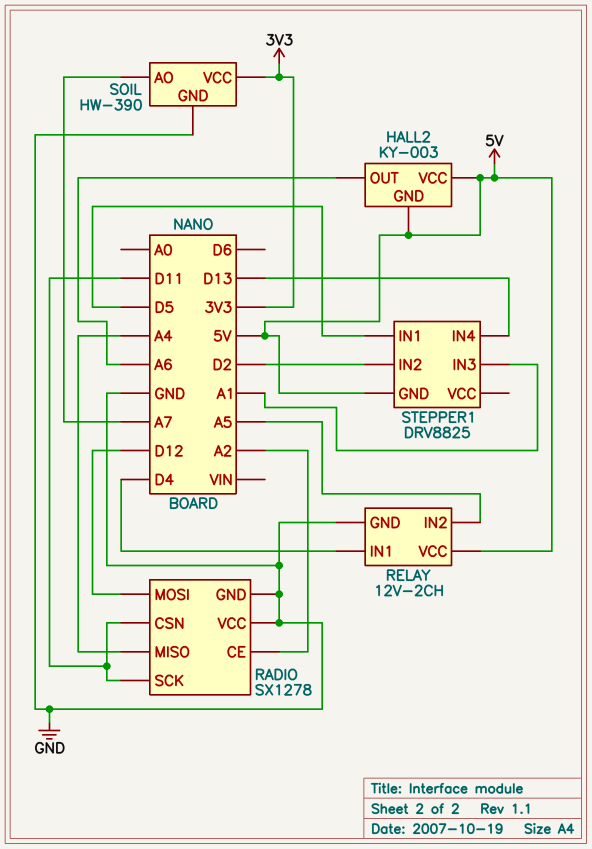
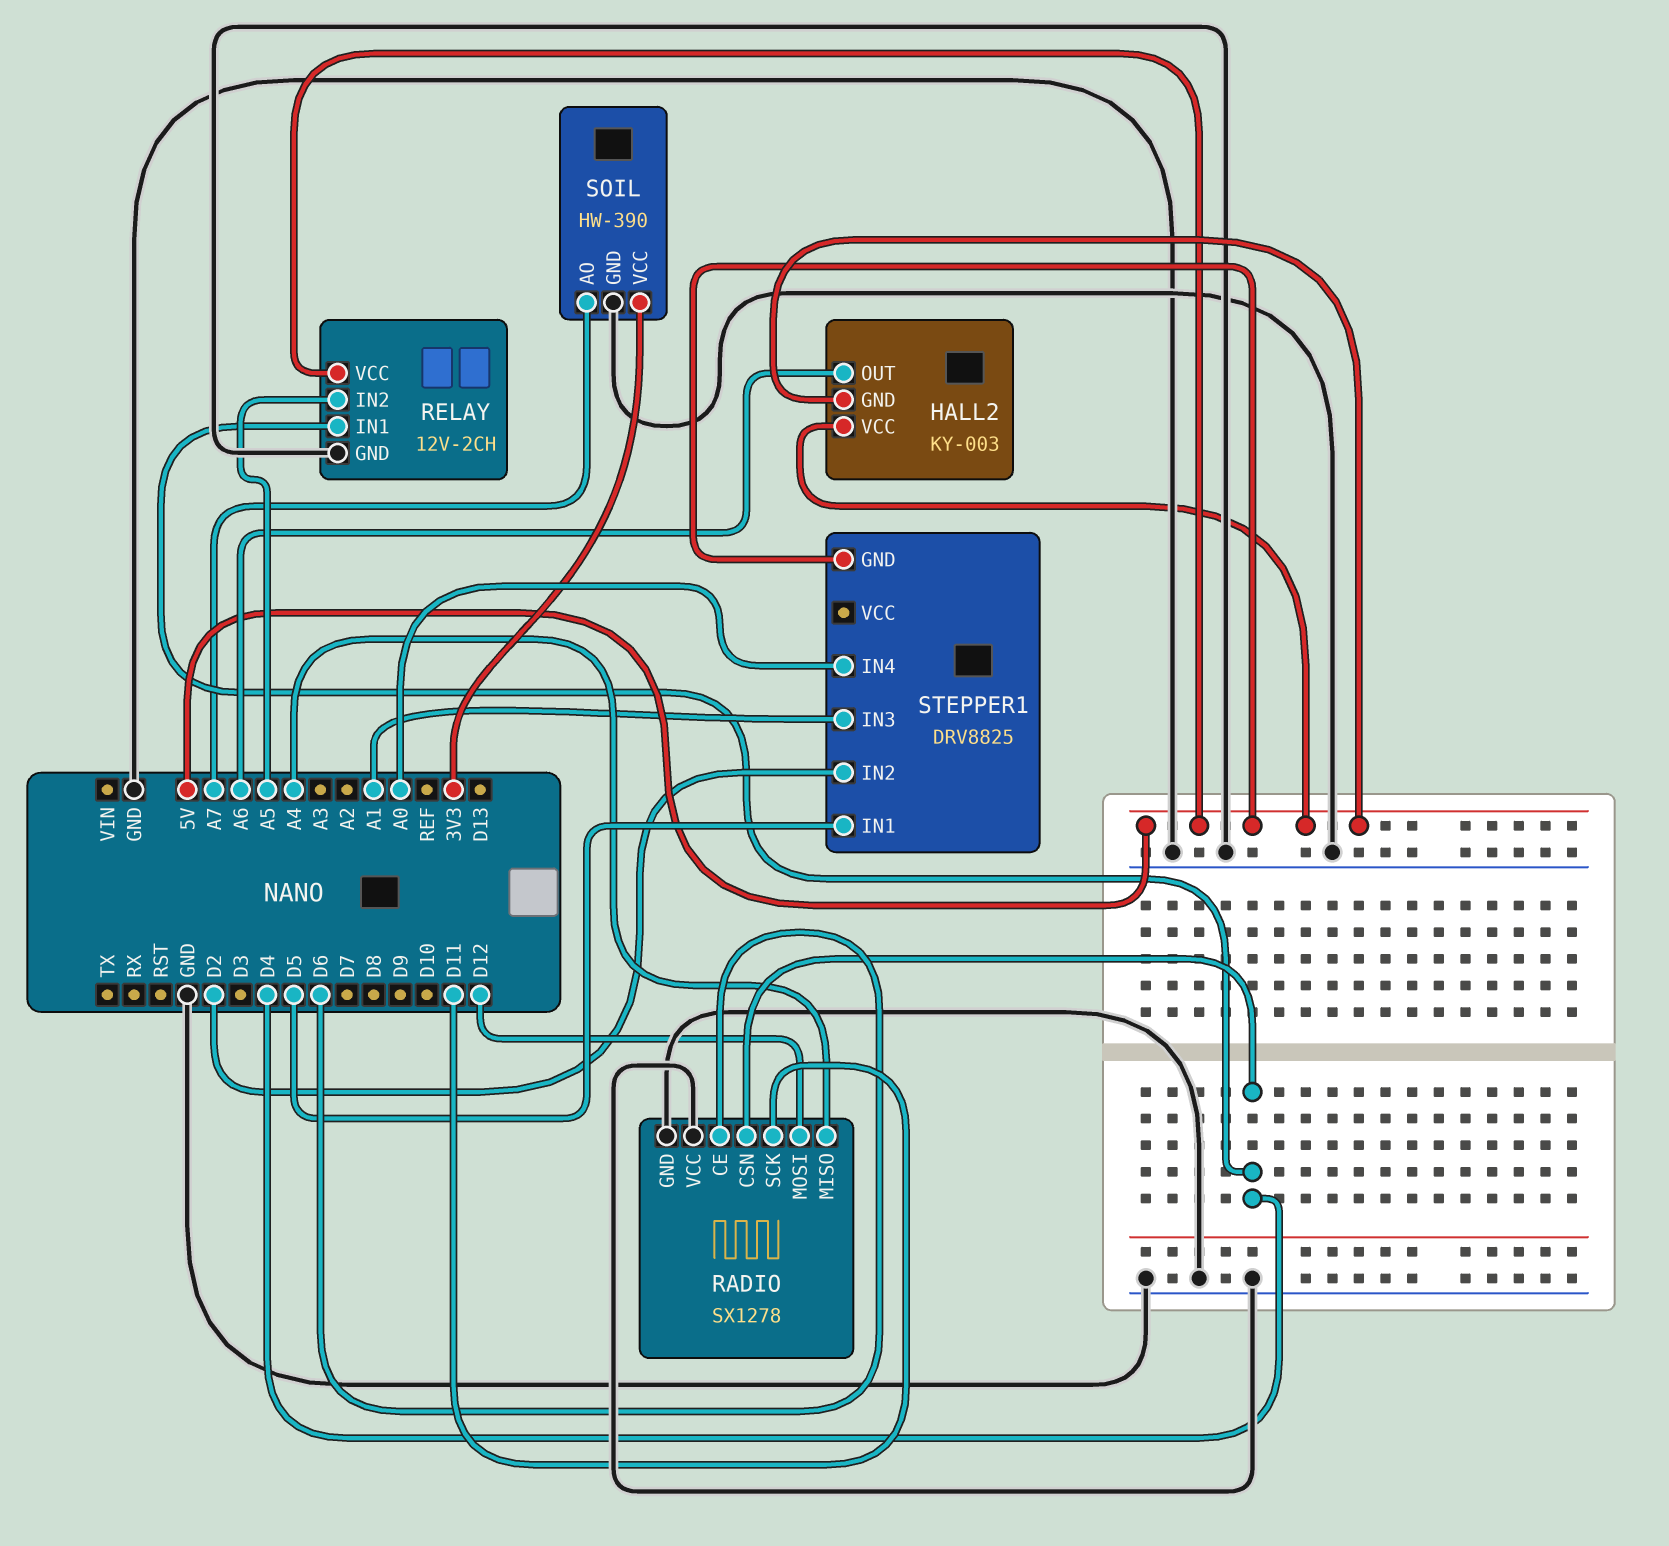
RADIO pin CE: A2 -> D6
RADIO pin CSN: D11 -> D4
STEPPER1 pin IN4: D13 -> A0

